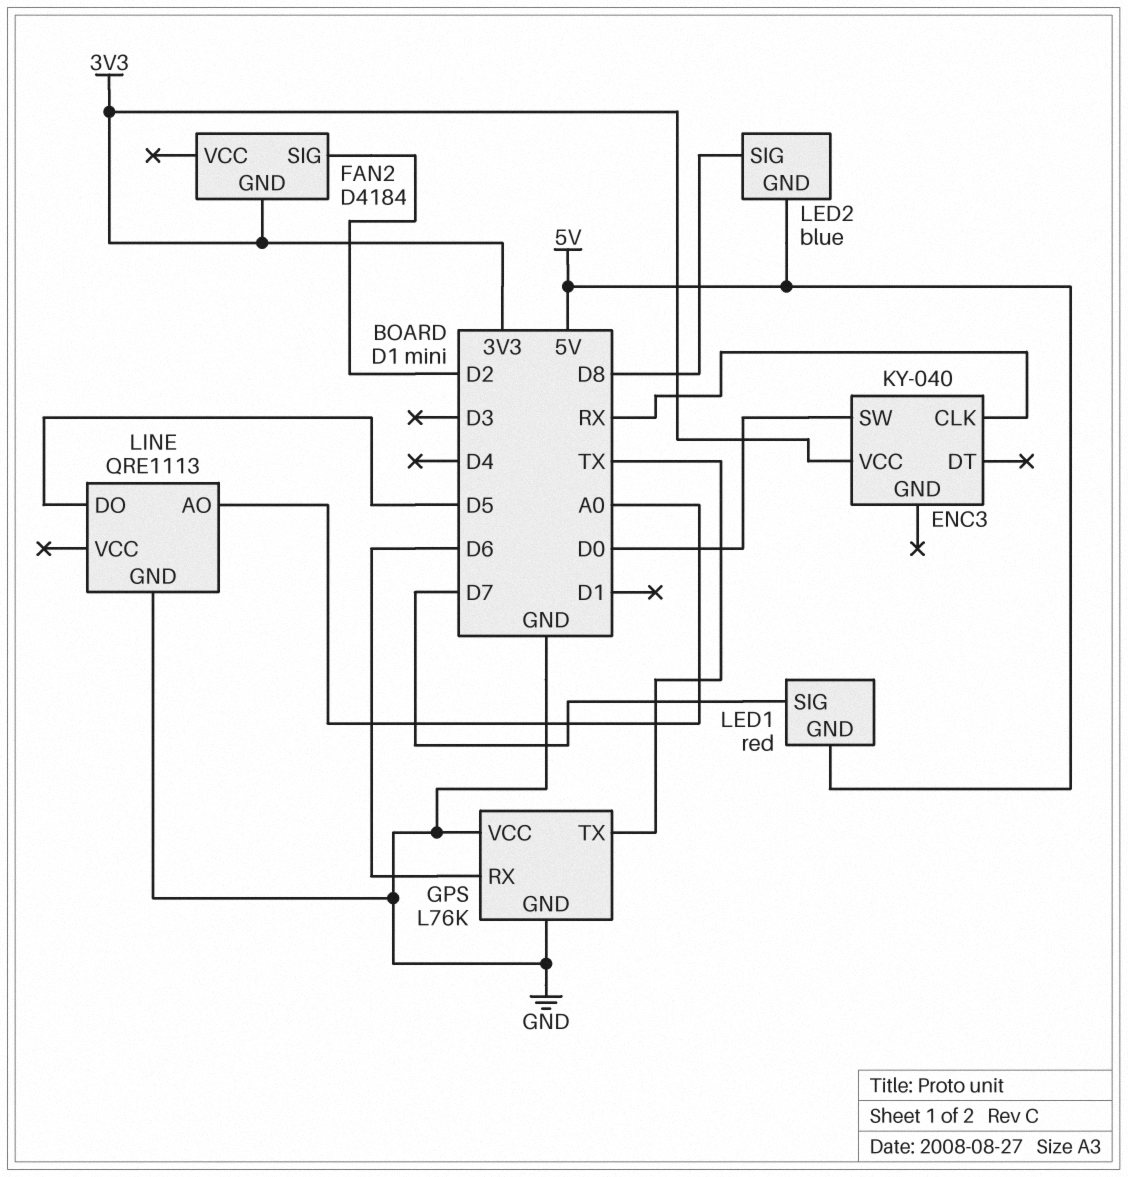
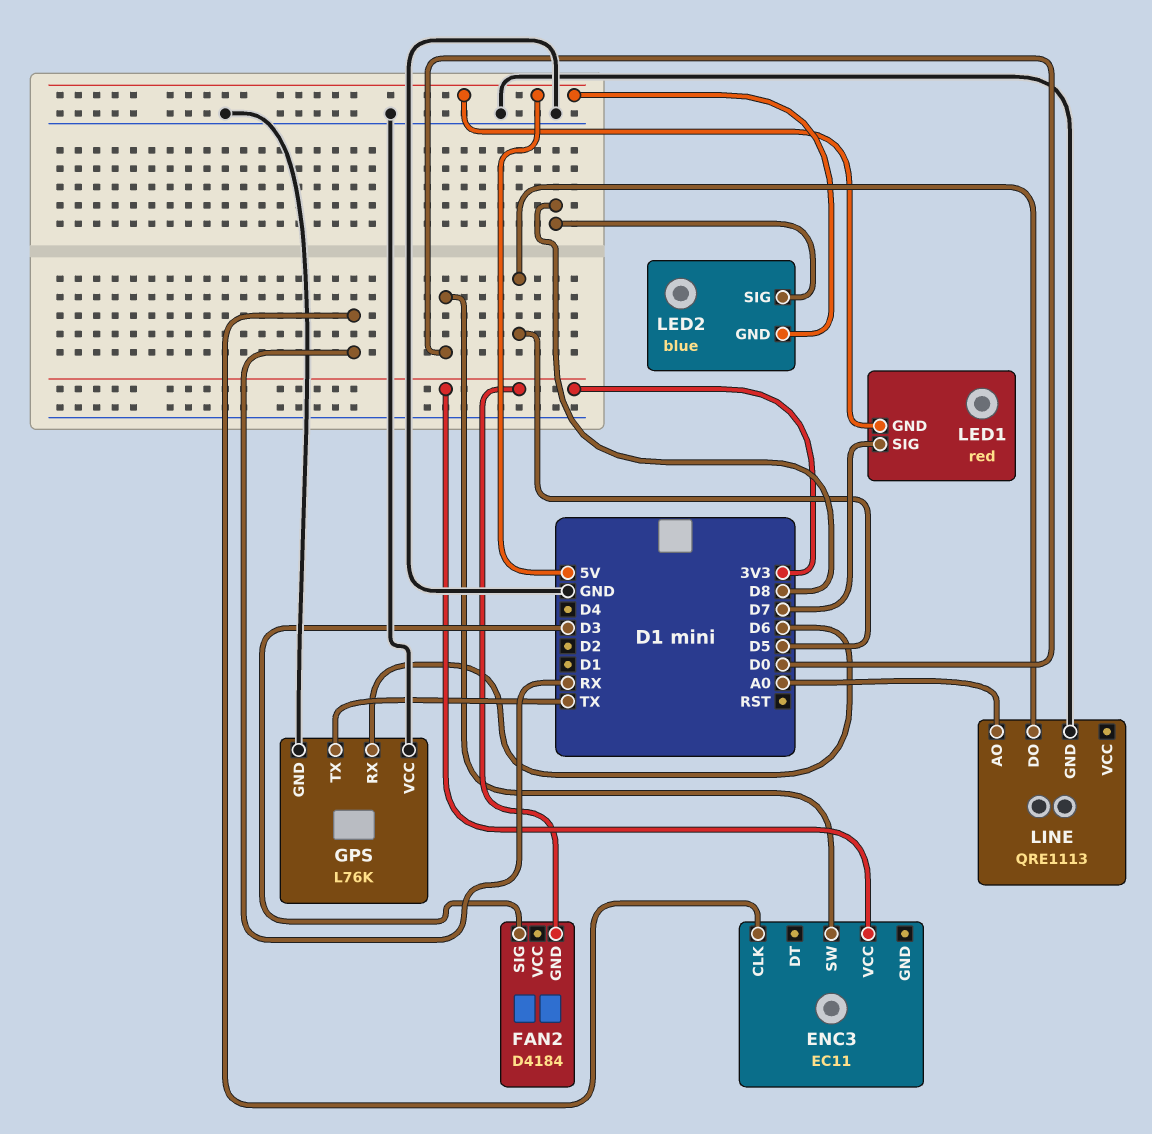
ENC3: KY-040 -> EC11
FAN2 pin SIG: D2 -> D3

